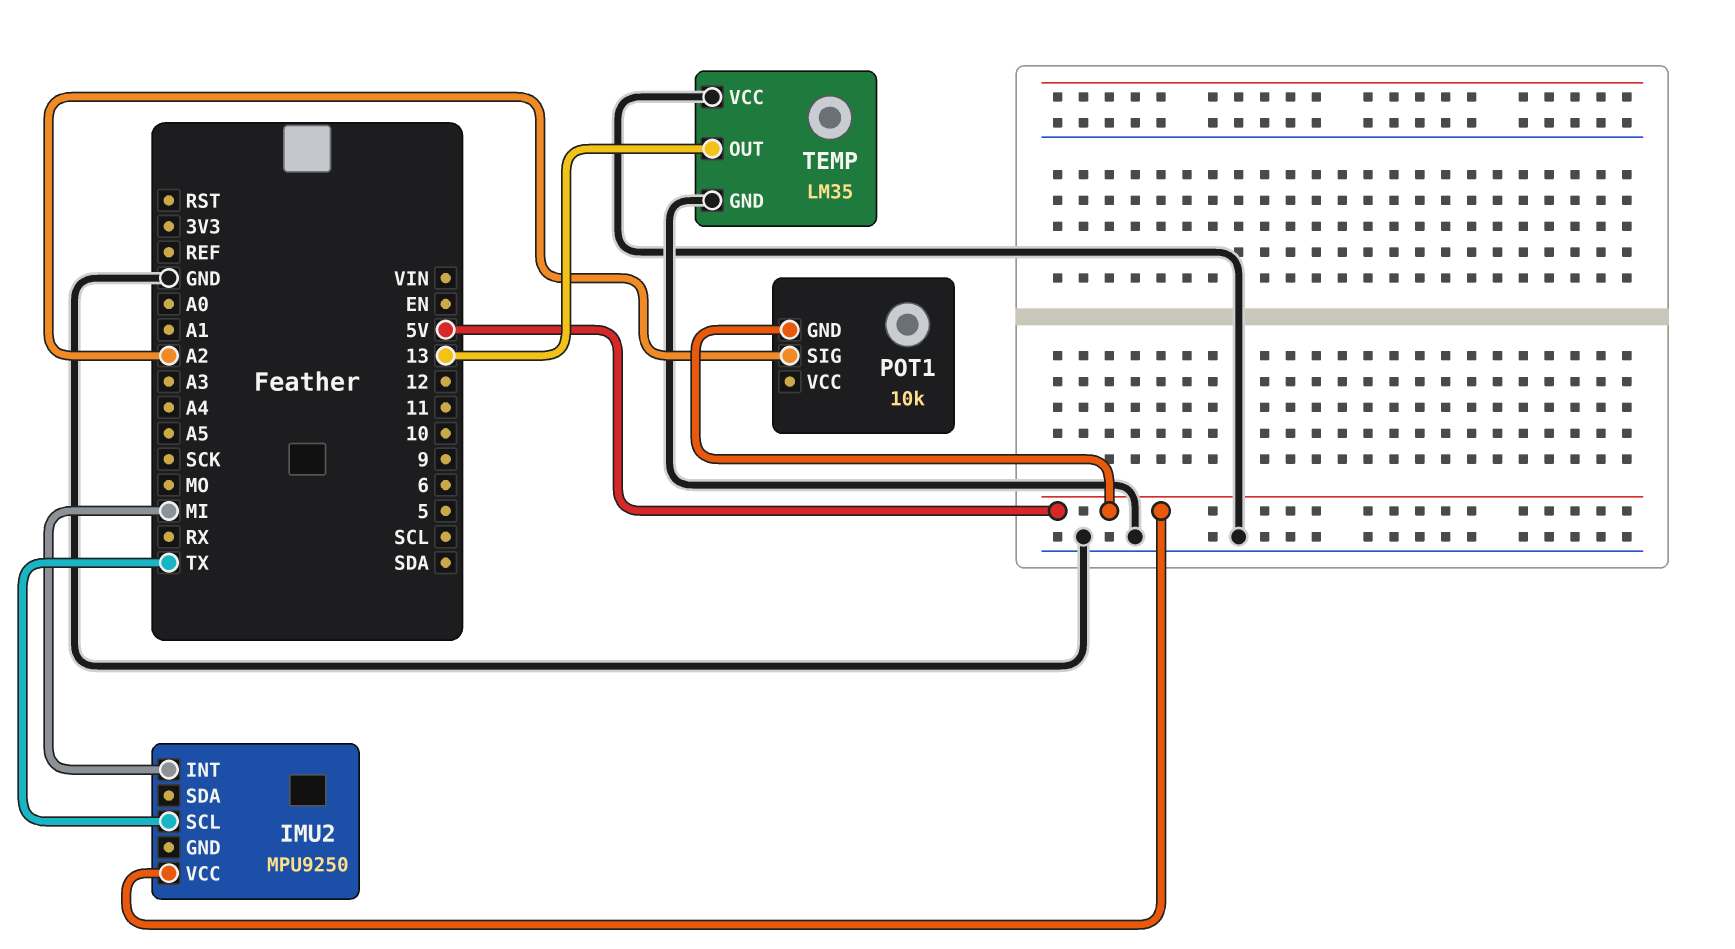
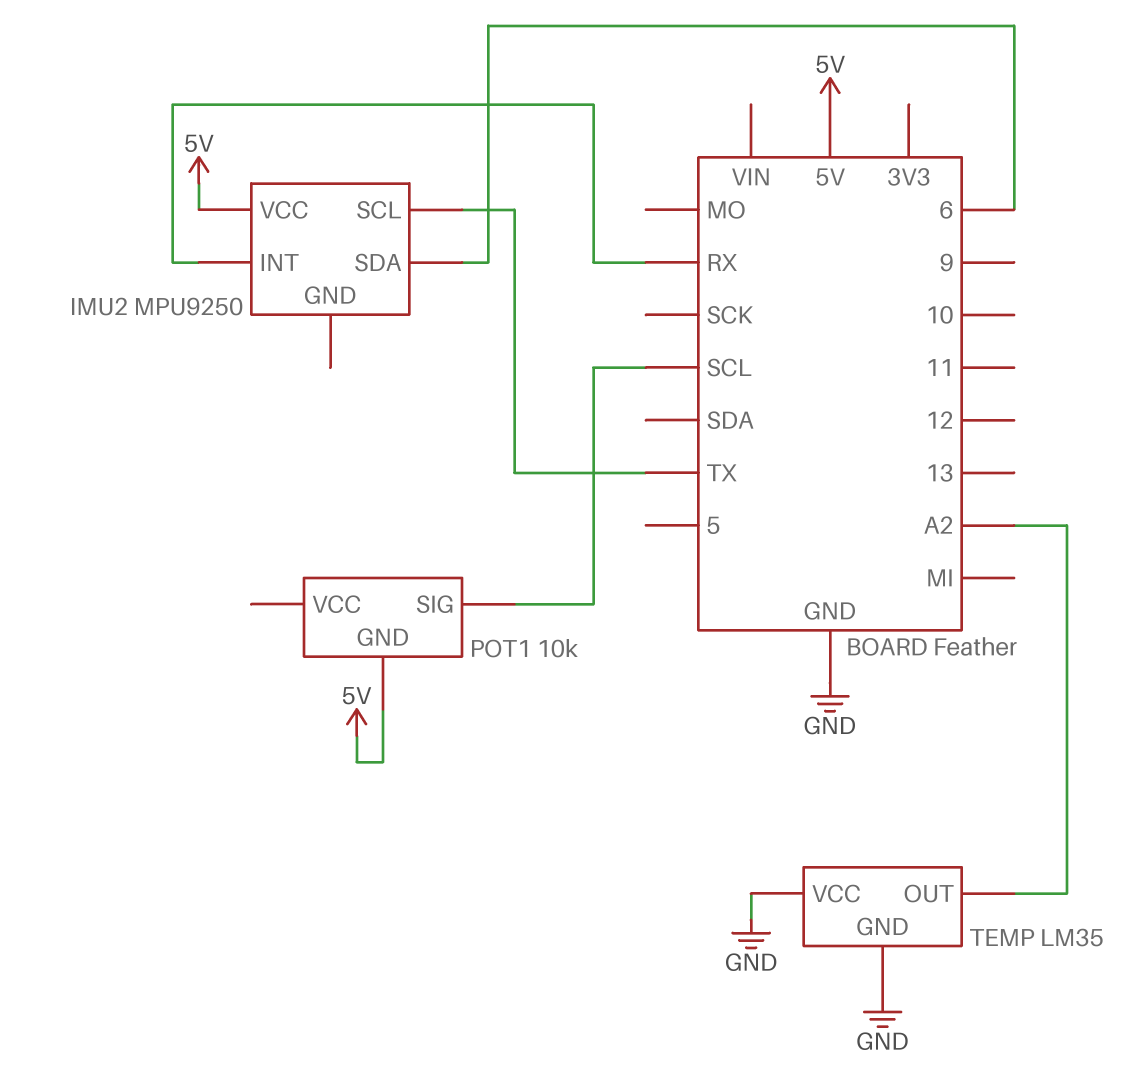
IMU2 pin INT: MI -> RX
IMU2 pin SDA: none -> 6
POT1 pin SIG: A2 -> SCL
TEMP pin OUT: 13 -> A2

